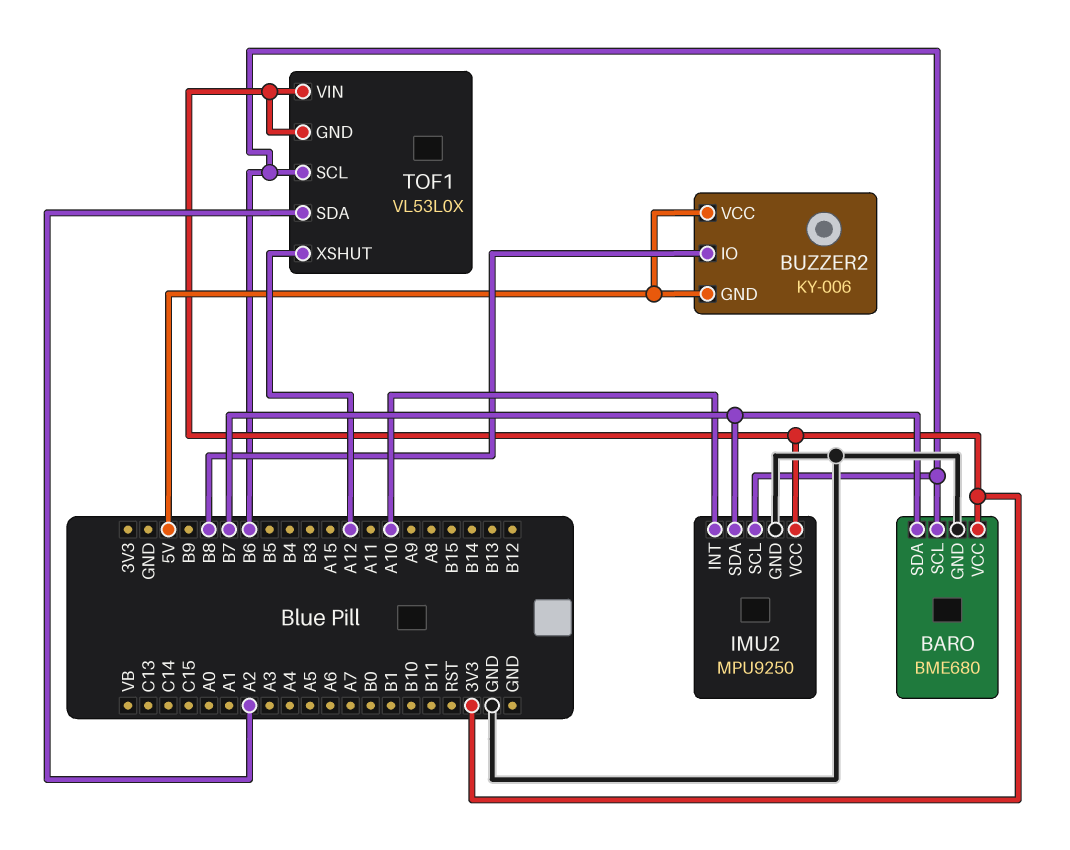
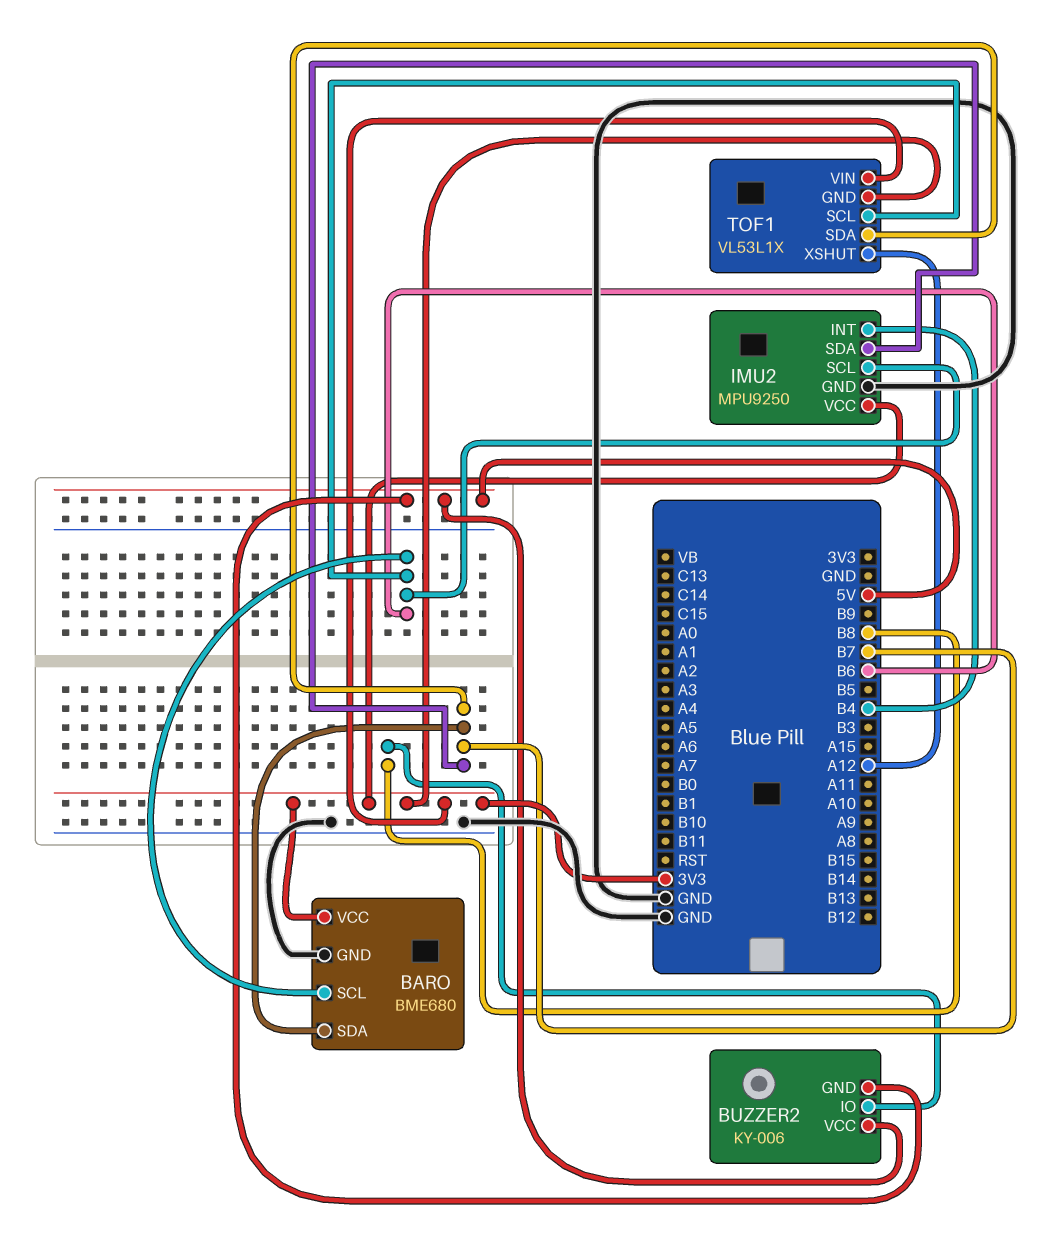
IMU2 pin INT: A10 -> B4
TOF1: VL53L0X -> VL53L1X
TOF1 pin SDA: A2 -> B7

